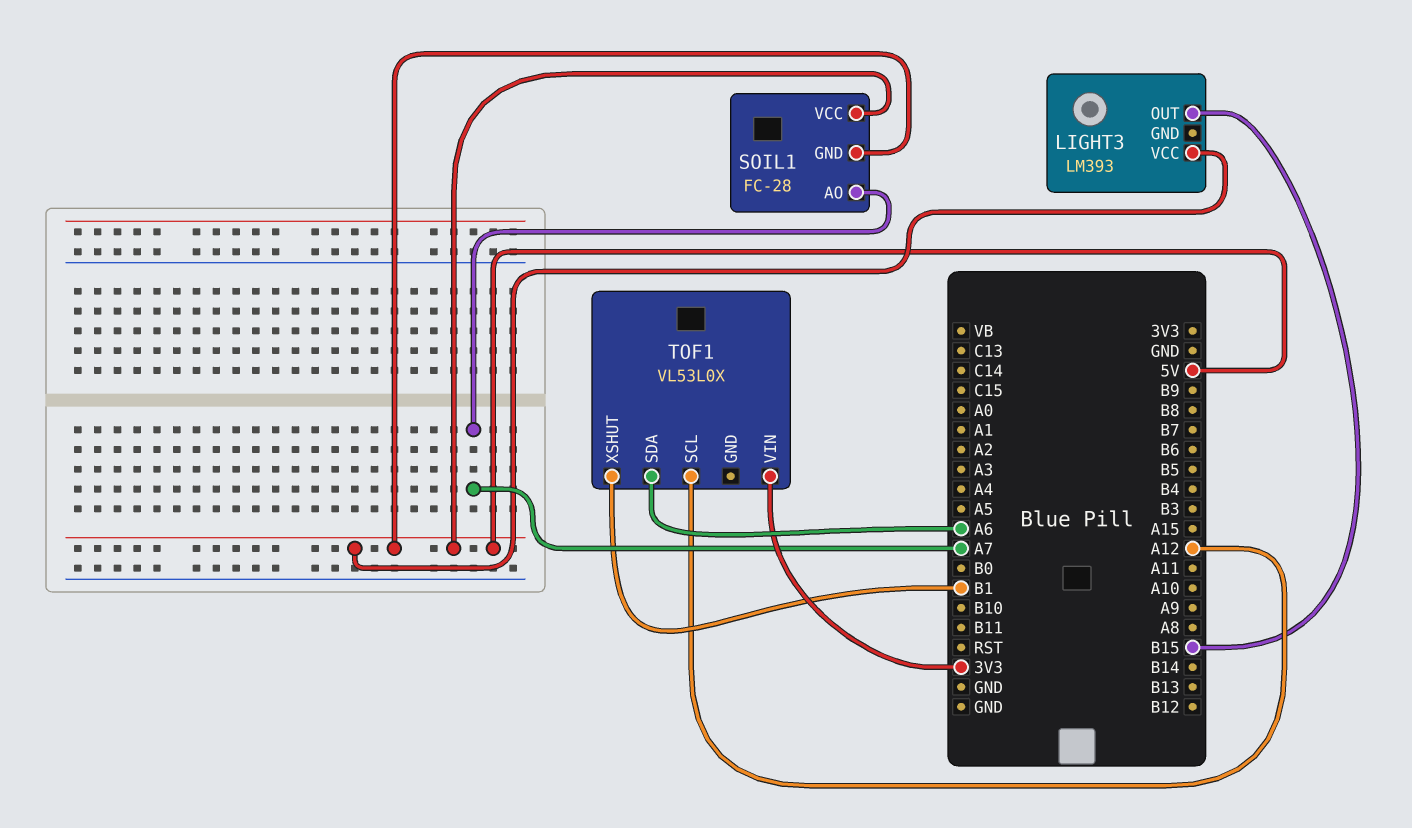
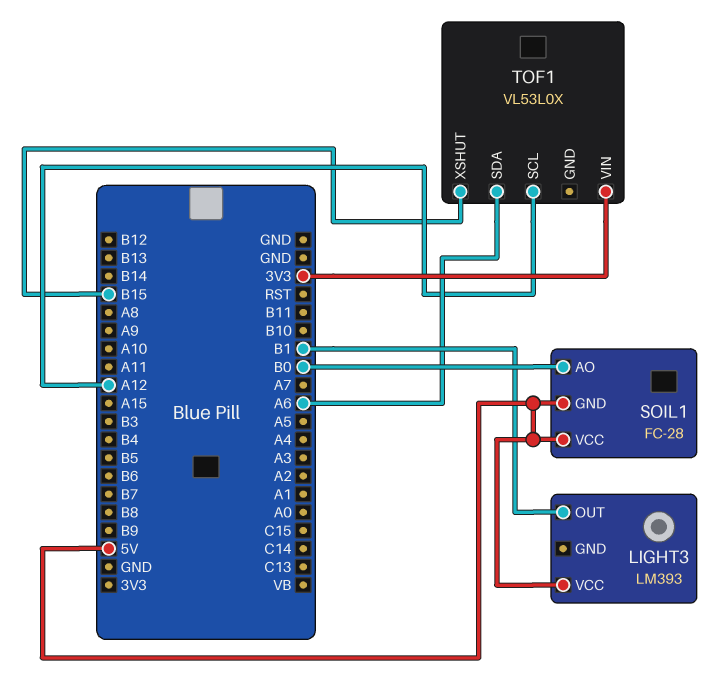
LIGHT3 pin OUT: B15 -> B1
SOIL1 pin AO: A7 -> B0
TOF1 pin XSHUT: B1 -> B15

